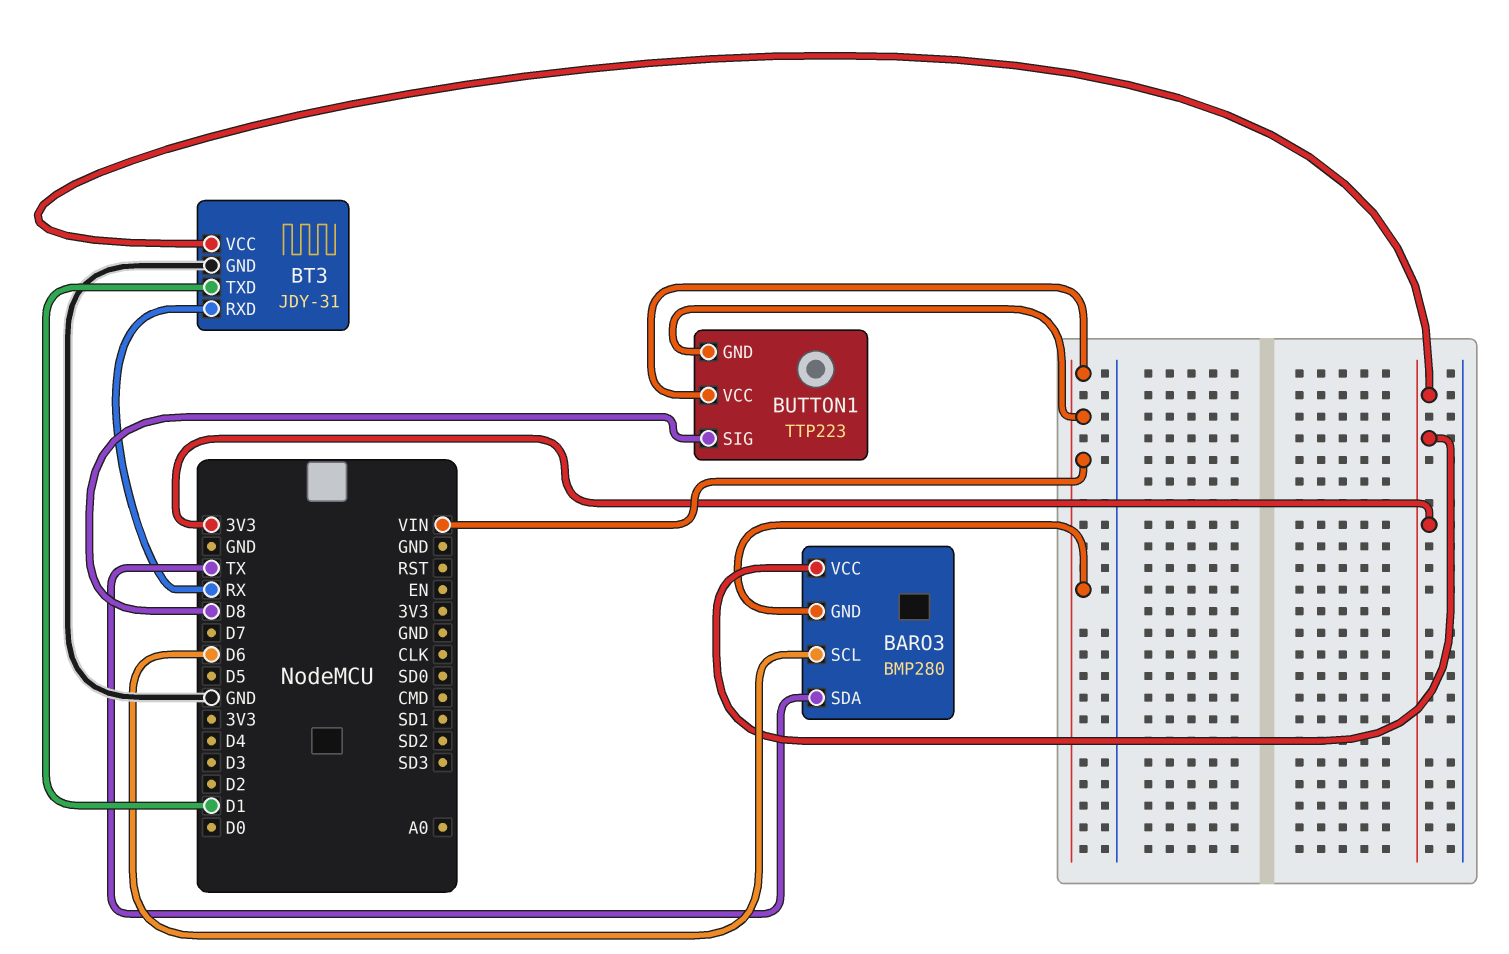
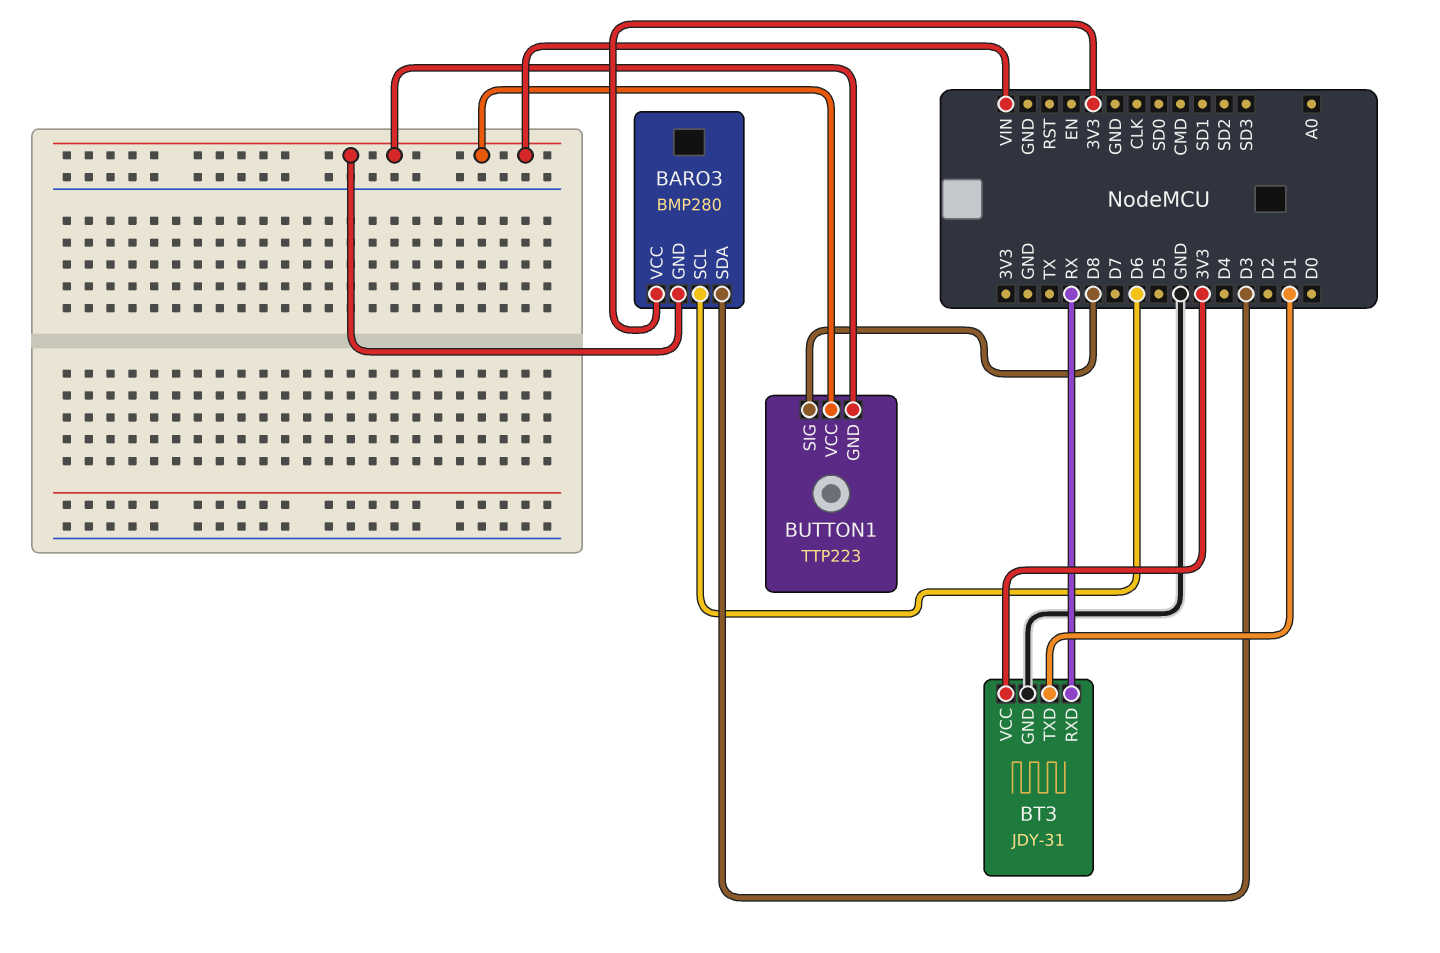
BARO3 pin SDA: TX -> D3

